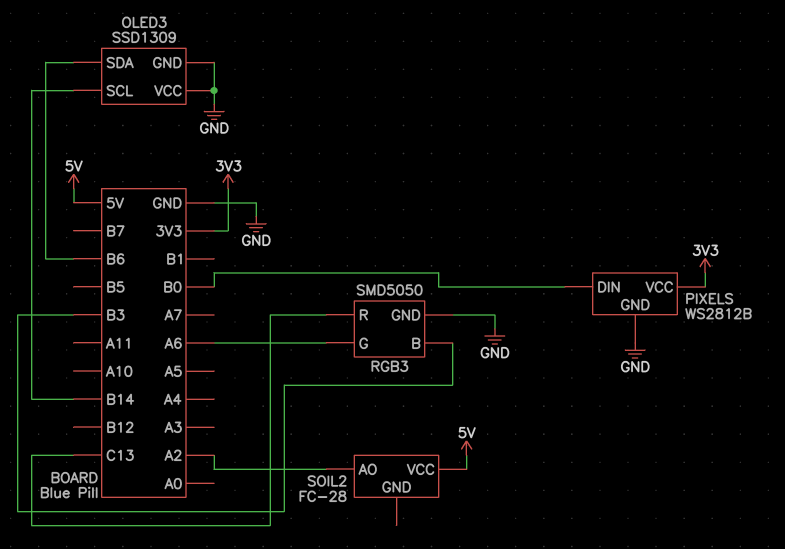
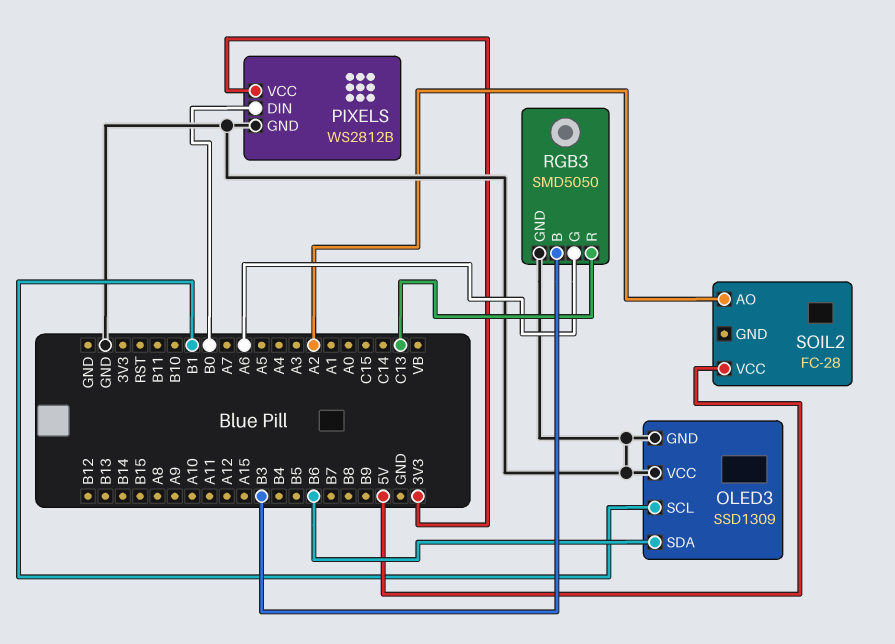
OLED3 pin SCL: B14 -> B1

